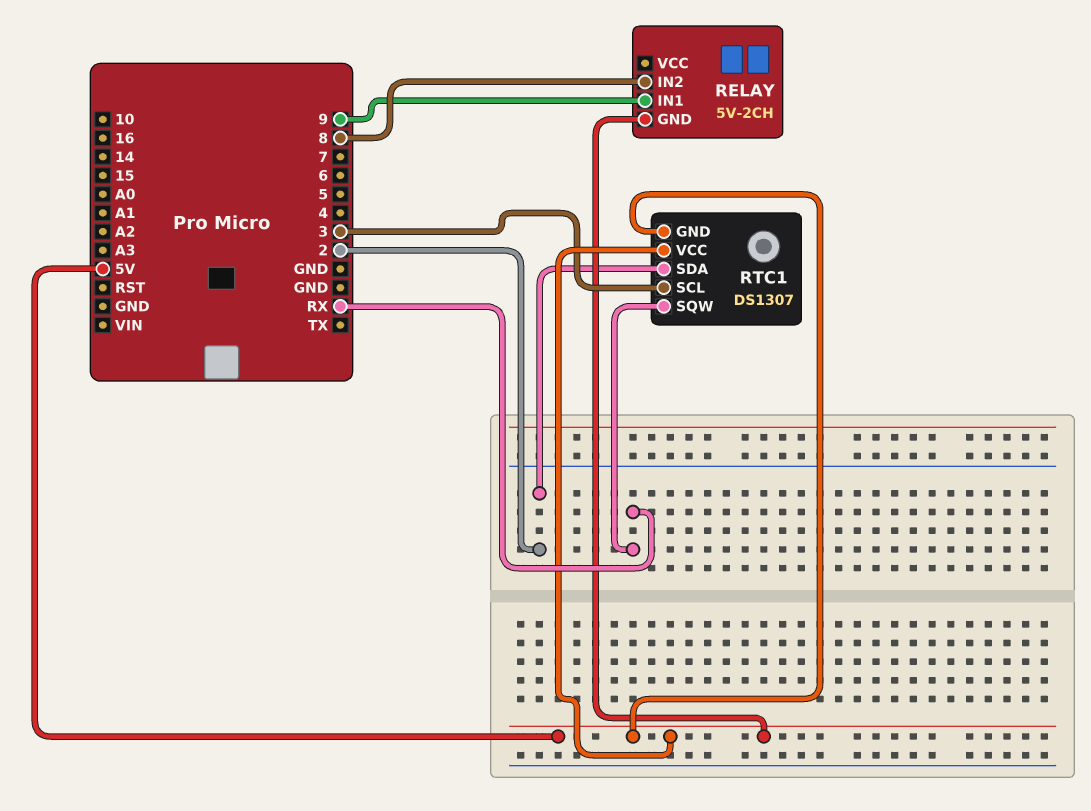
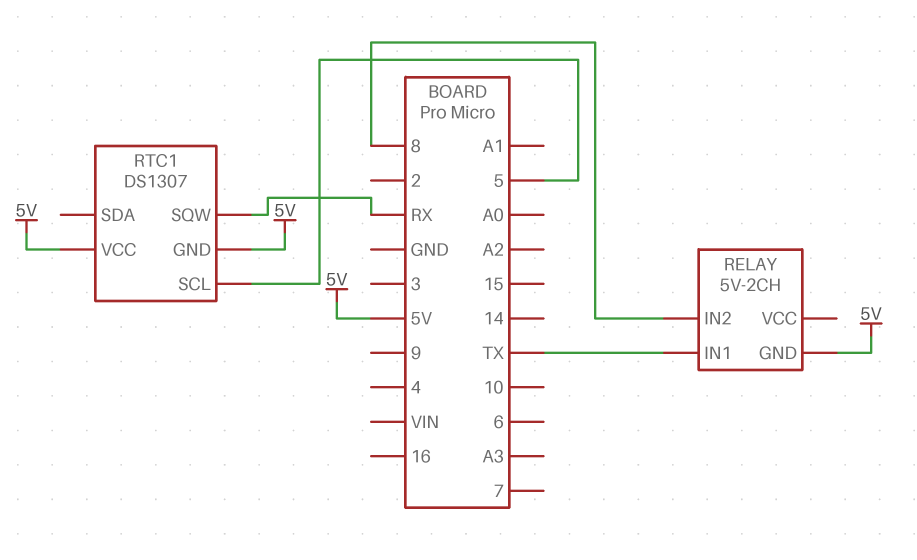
RELAY pin IN1: 9 -> TX
RTC1 pin SCL: 3 -> 5
RTC1 pin SDA: 2 -> none

